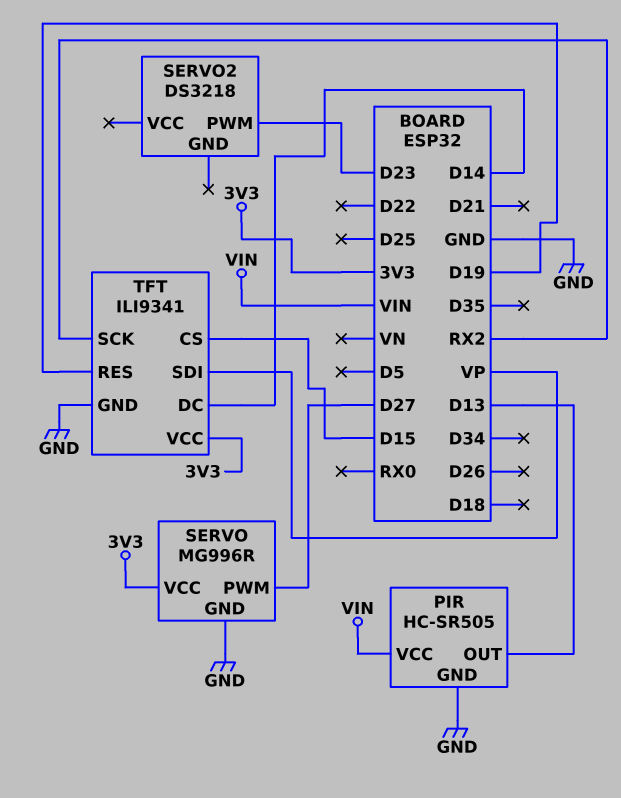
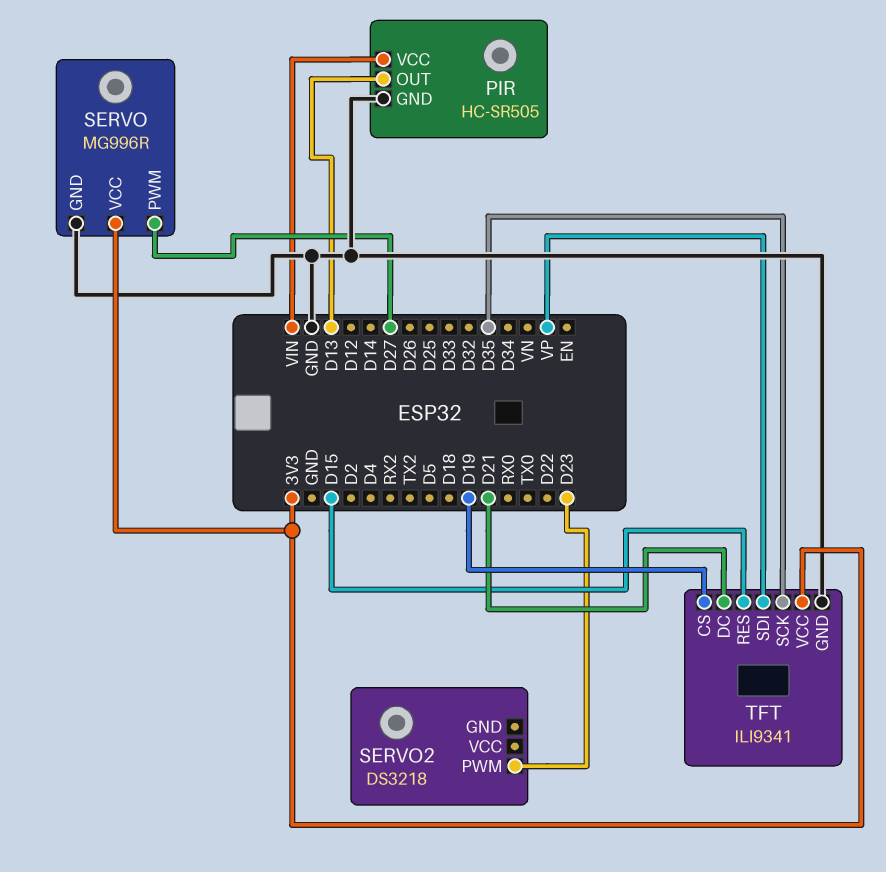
TFT pin CS: D15 -> D19
TFT pin DC: D14 -> D21
TFT pin RES: D19 -> D15
TFT pin SCK: RX2 -> D35

